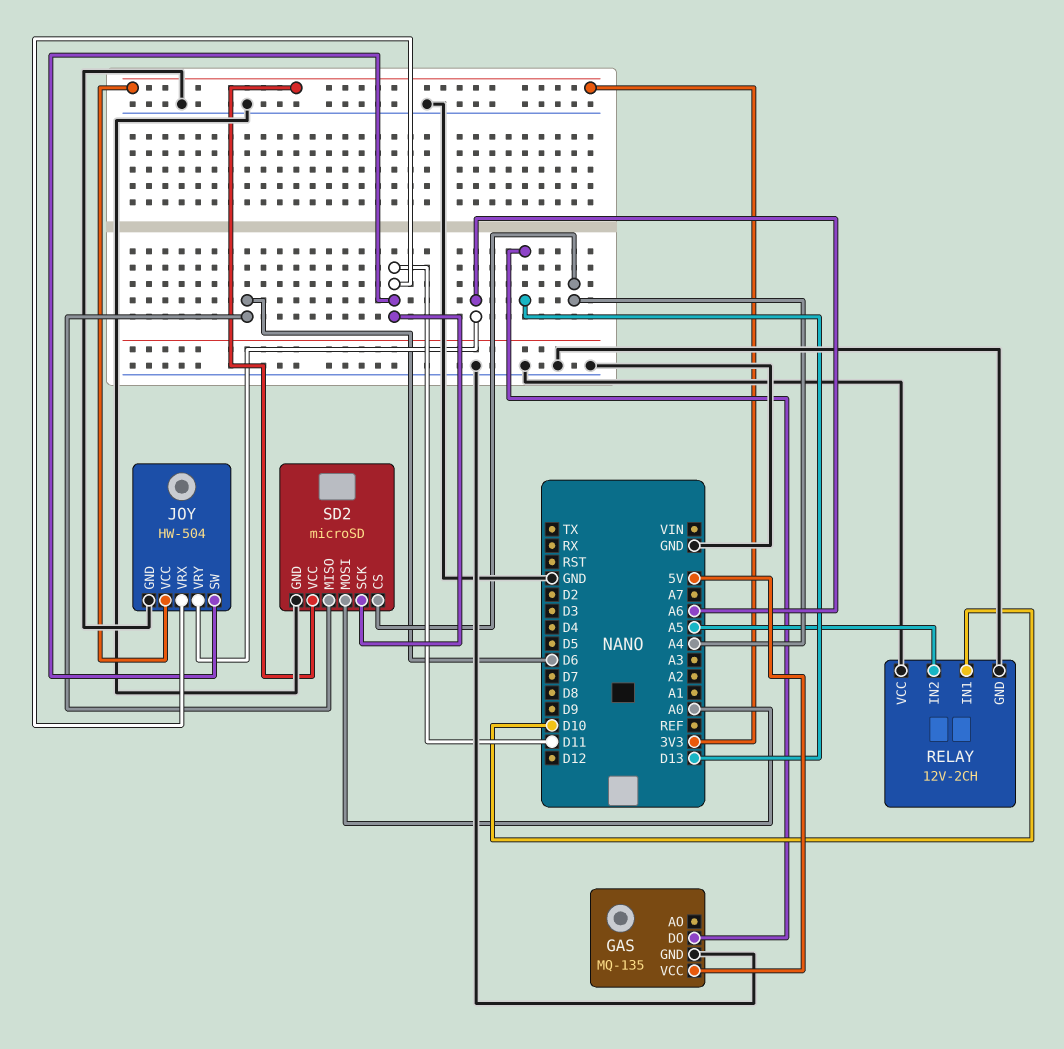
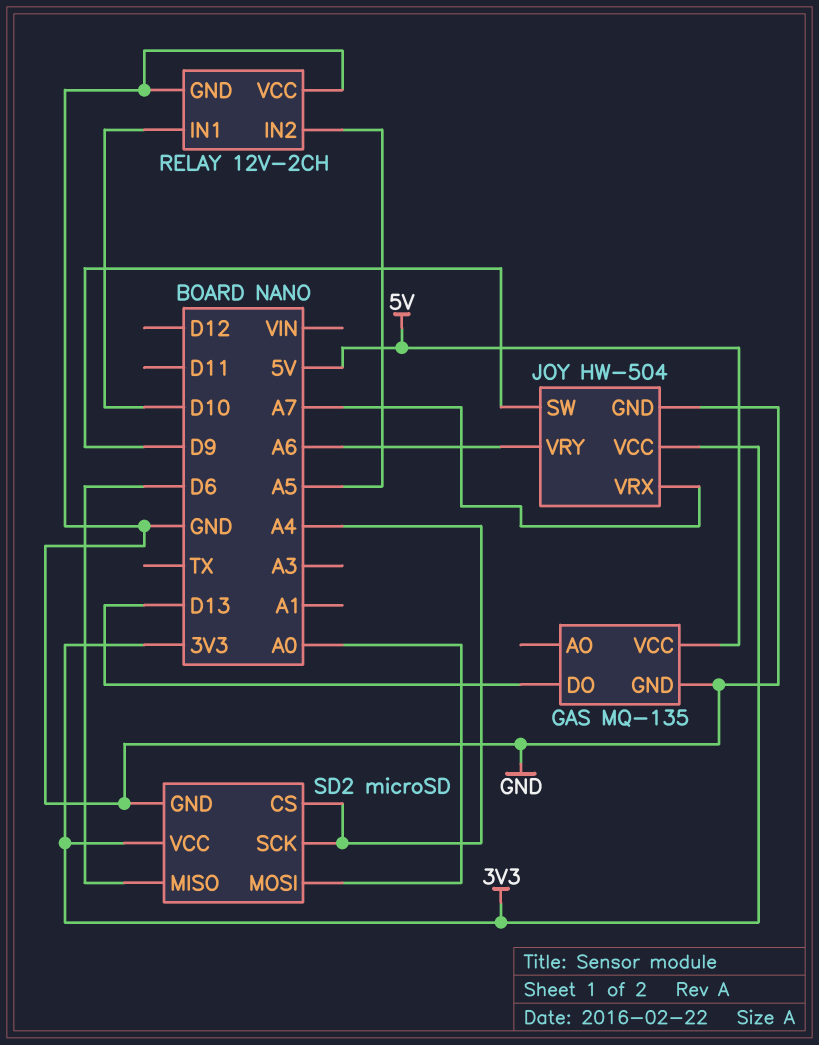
JOY pin SW: D11 -> D9
JOY pin VRX: D11 -> A7
SD2 pin SCK: D11 -> A4

